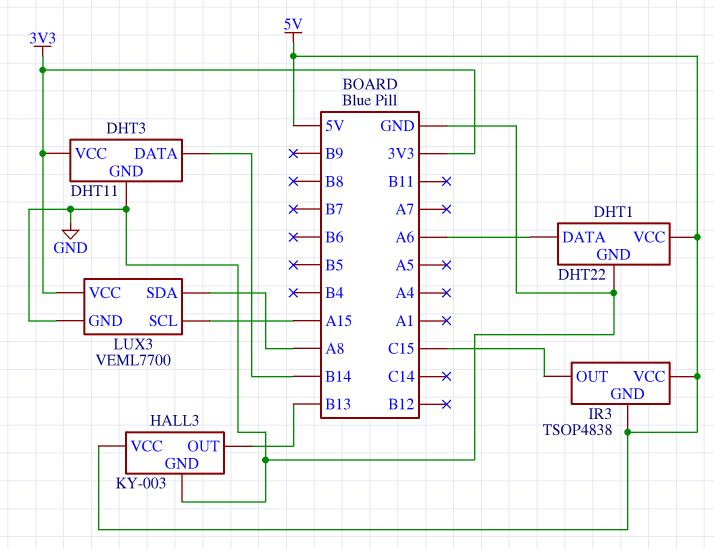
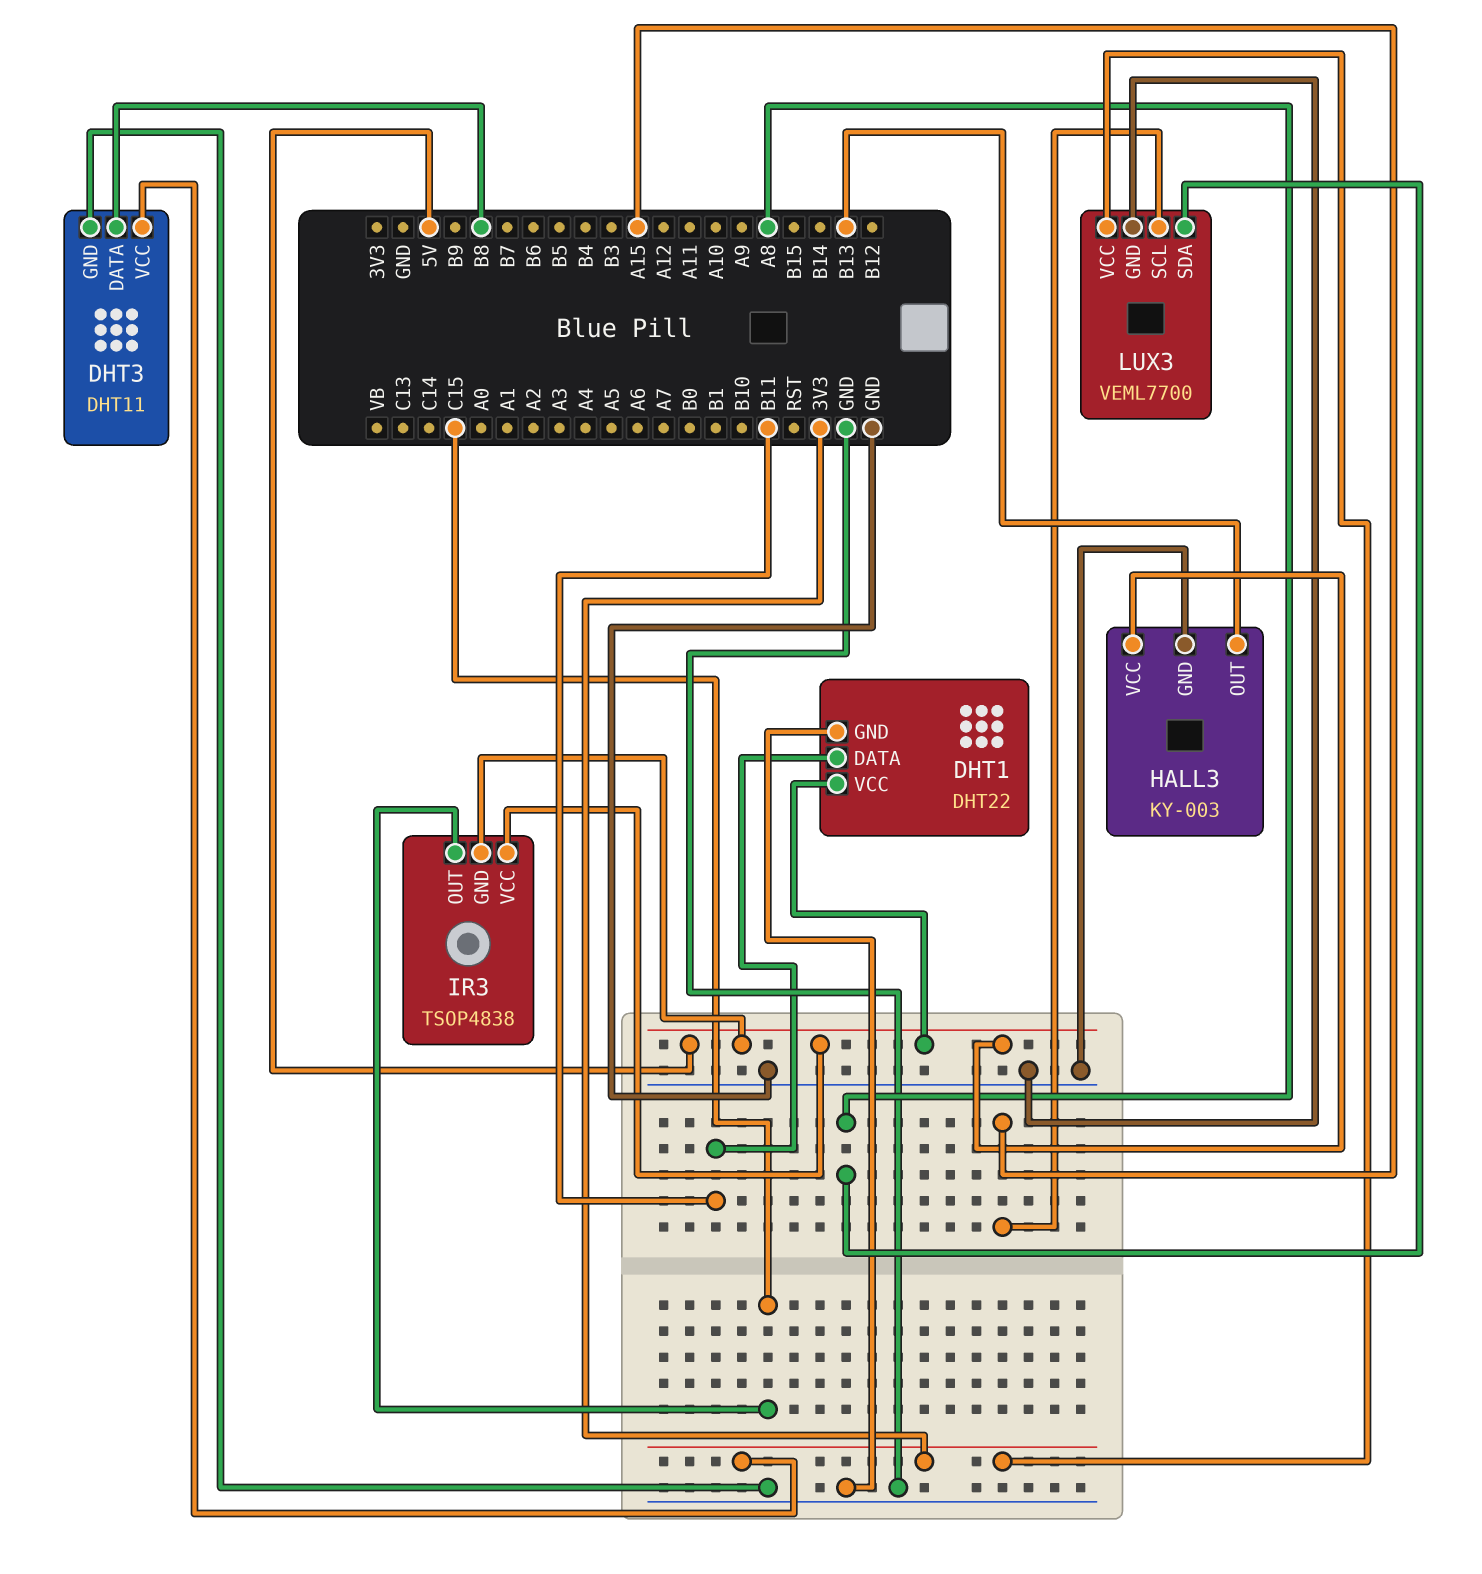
DHT1 pin DATA: A6 -> B11
DHT3 pin DATA: B14 -> B8

